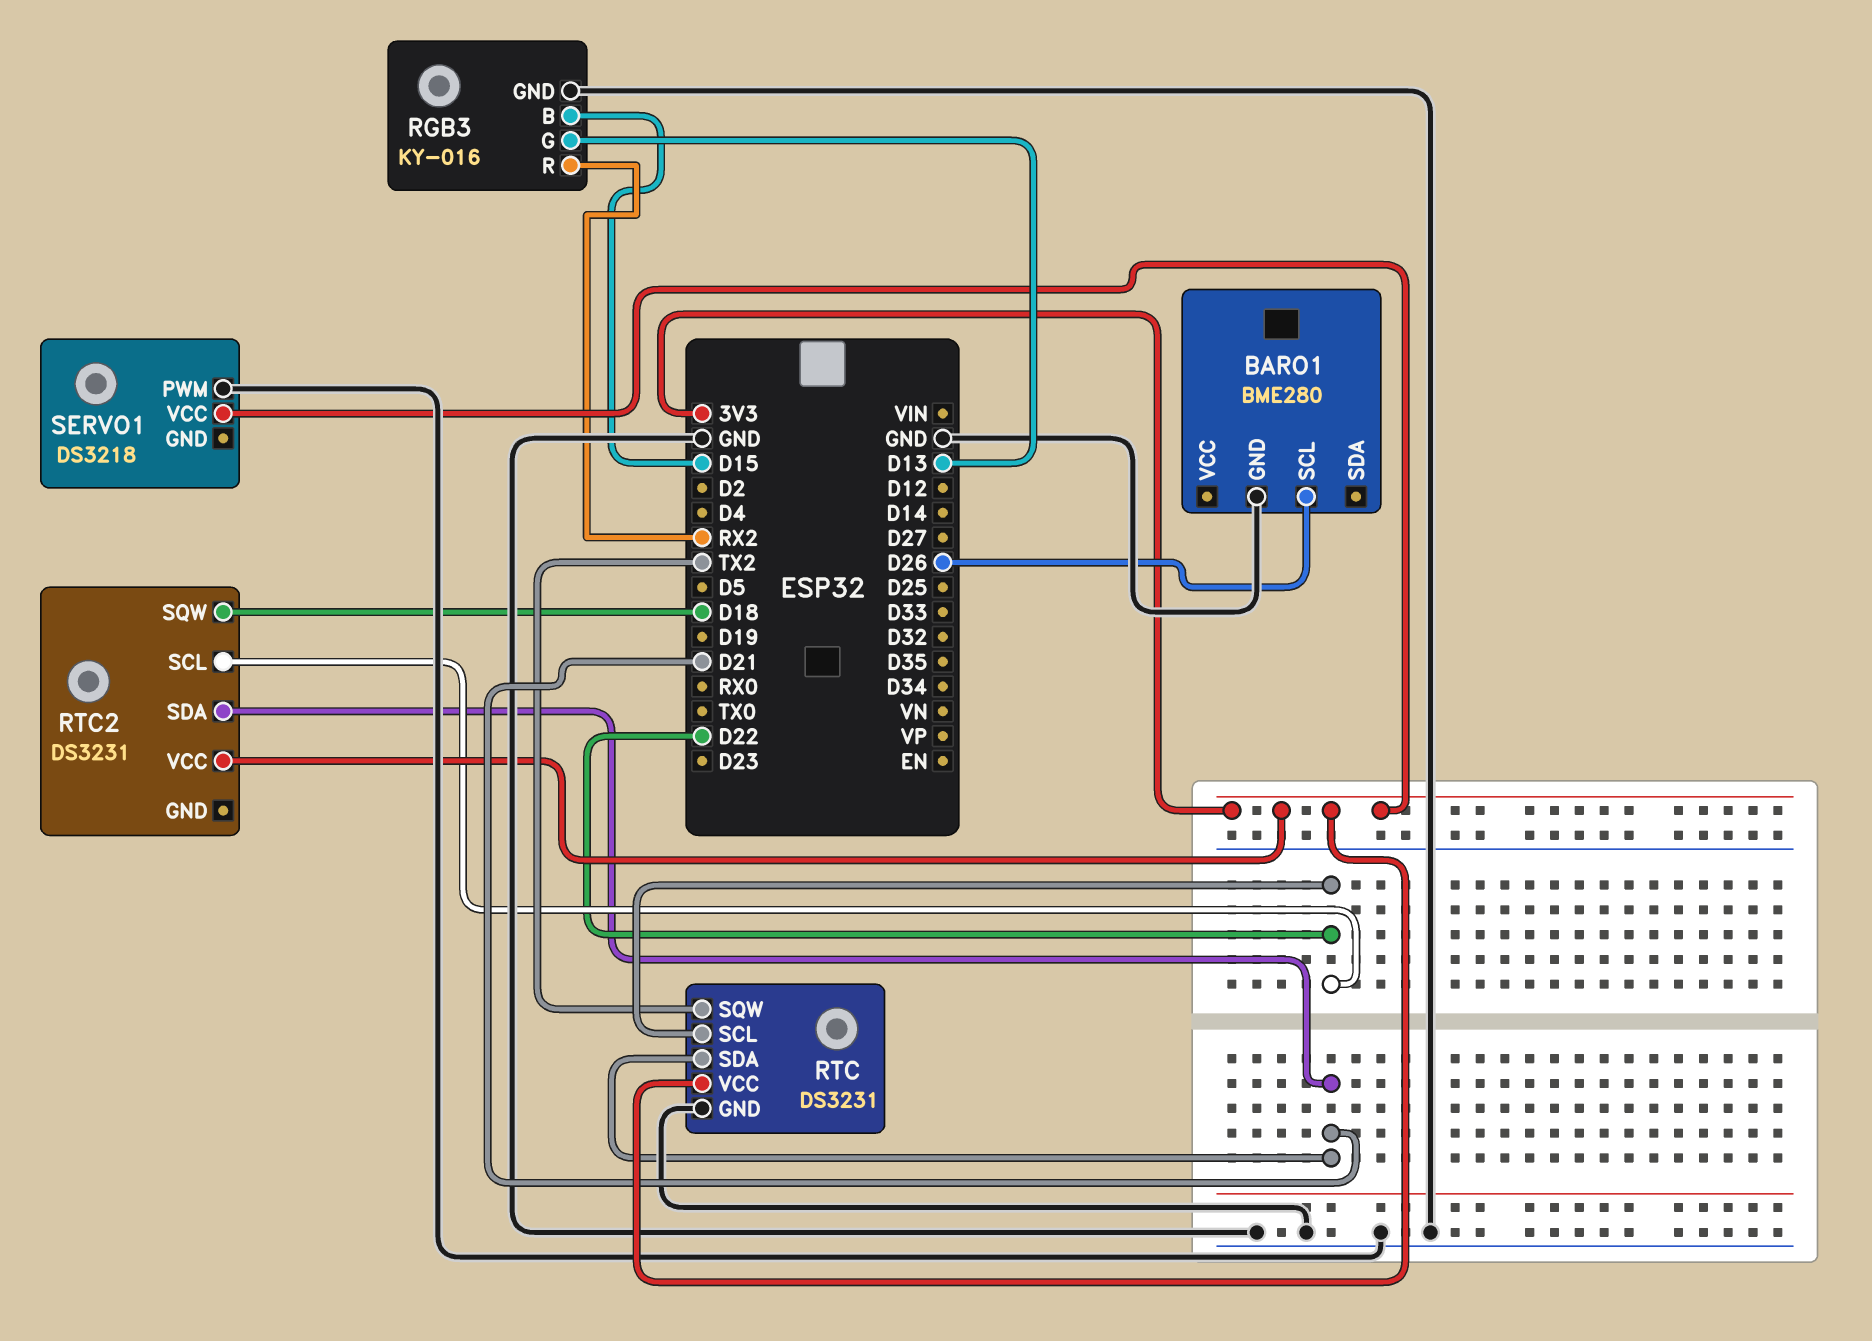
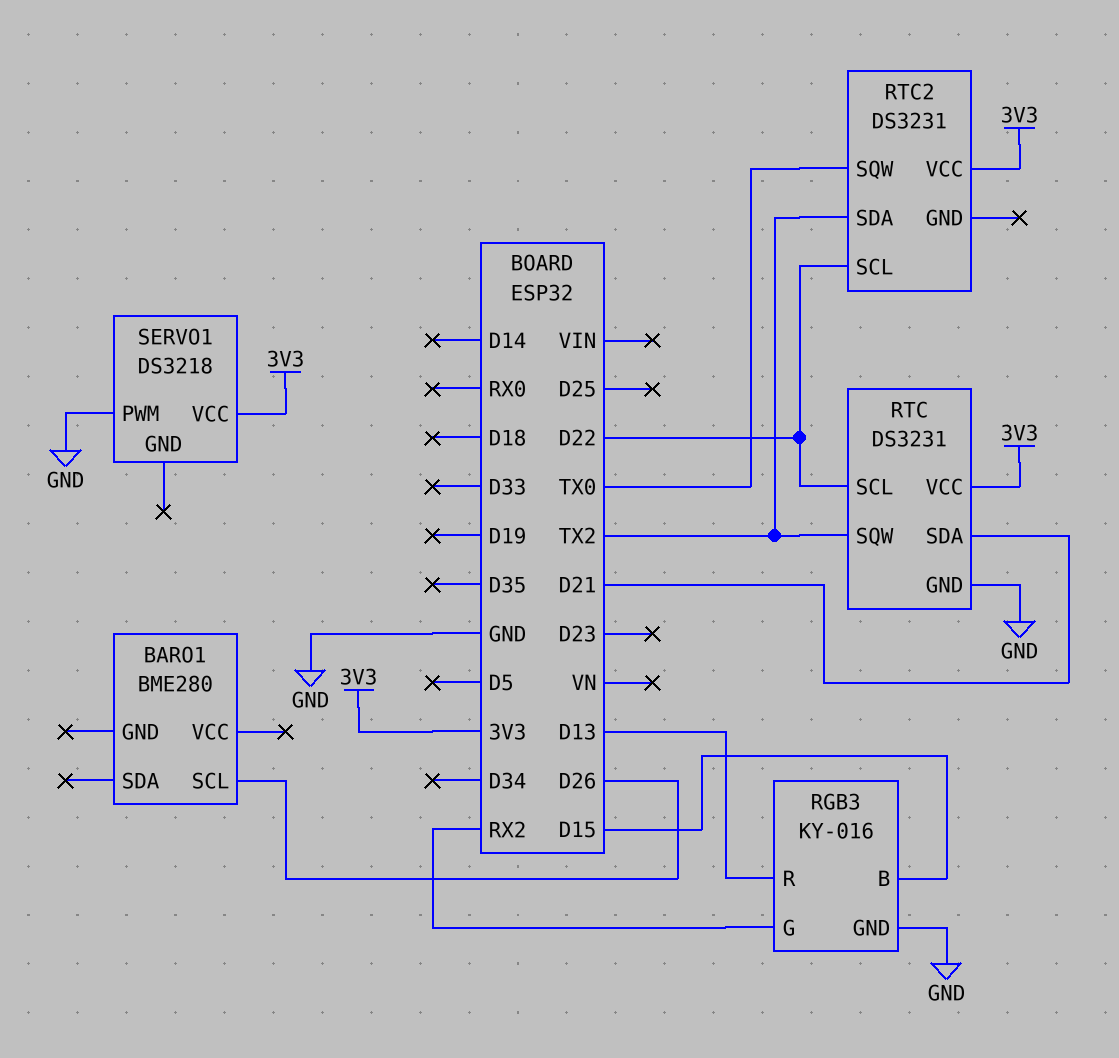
BARO1 pin GND: GND -> none
RGB3 pin G: D13 -> RX2
RGB3 pin R: RX2 -> D13
RTC2 pin SDA: D21 -> TX2
RTC2 pin SQW: D18 -> TX0

